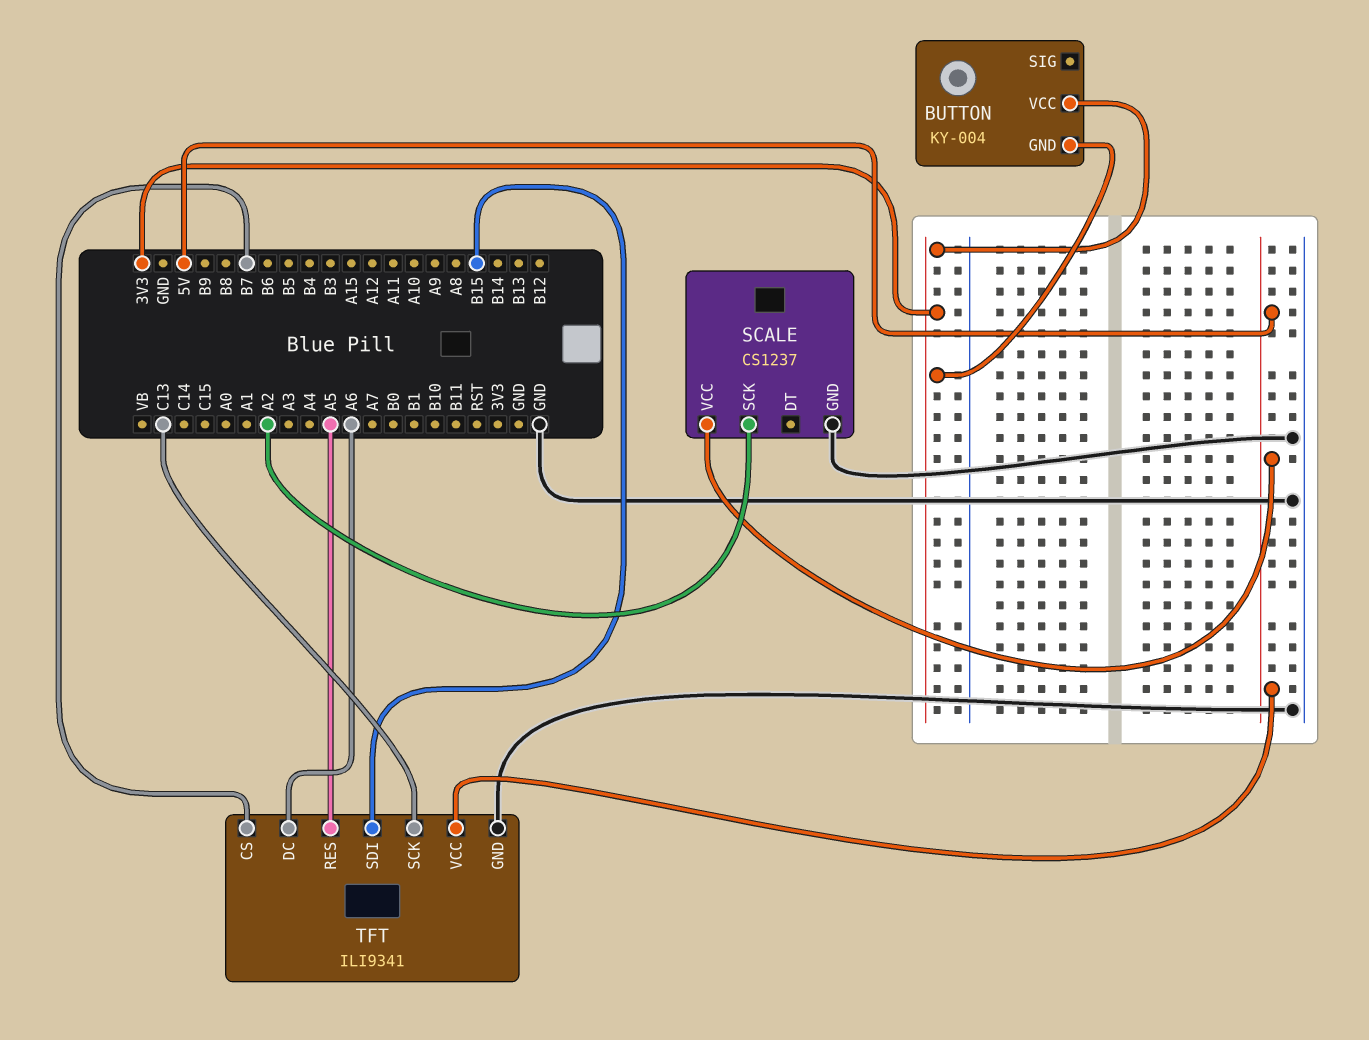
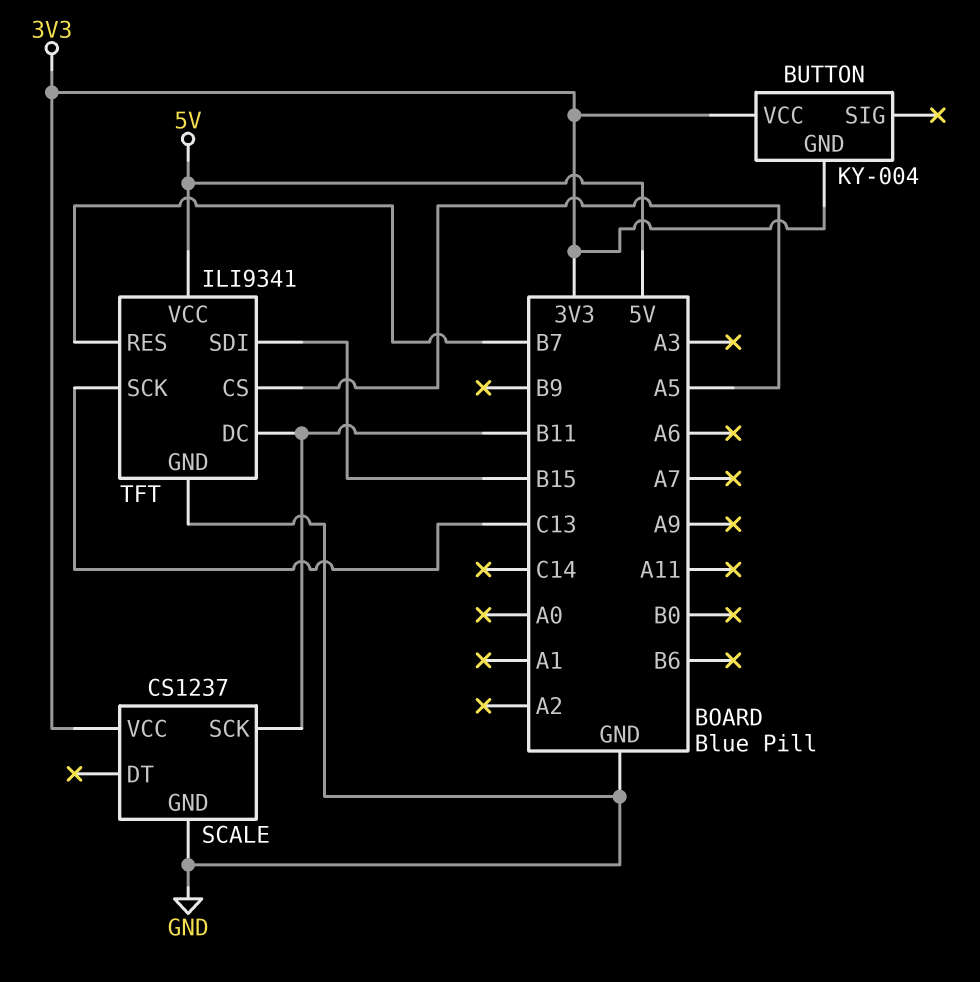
SCALE pin SCK: A2 -> B11
SCALE pin VCC: 5V -> 3V3
TFT pin CS: B7 -> A5
TFT pin DC: A6 -> B11
TFT pin RES: A5 -> B7

